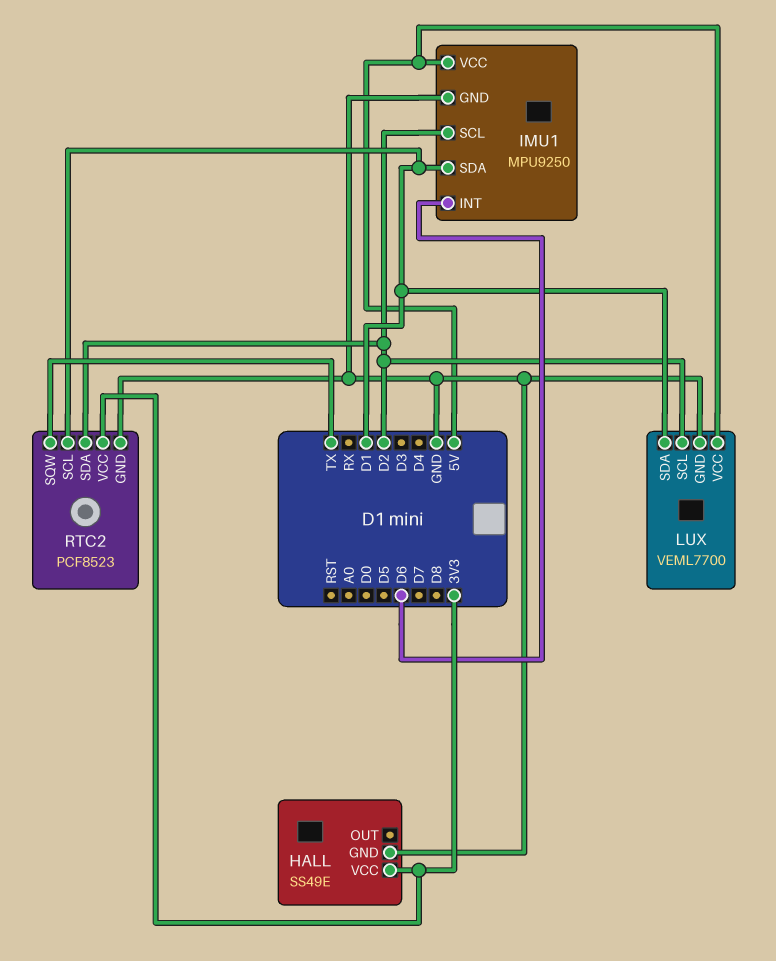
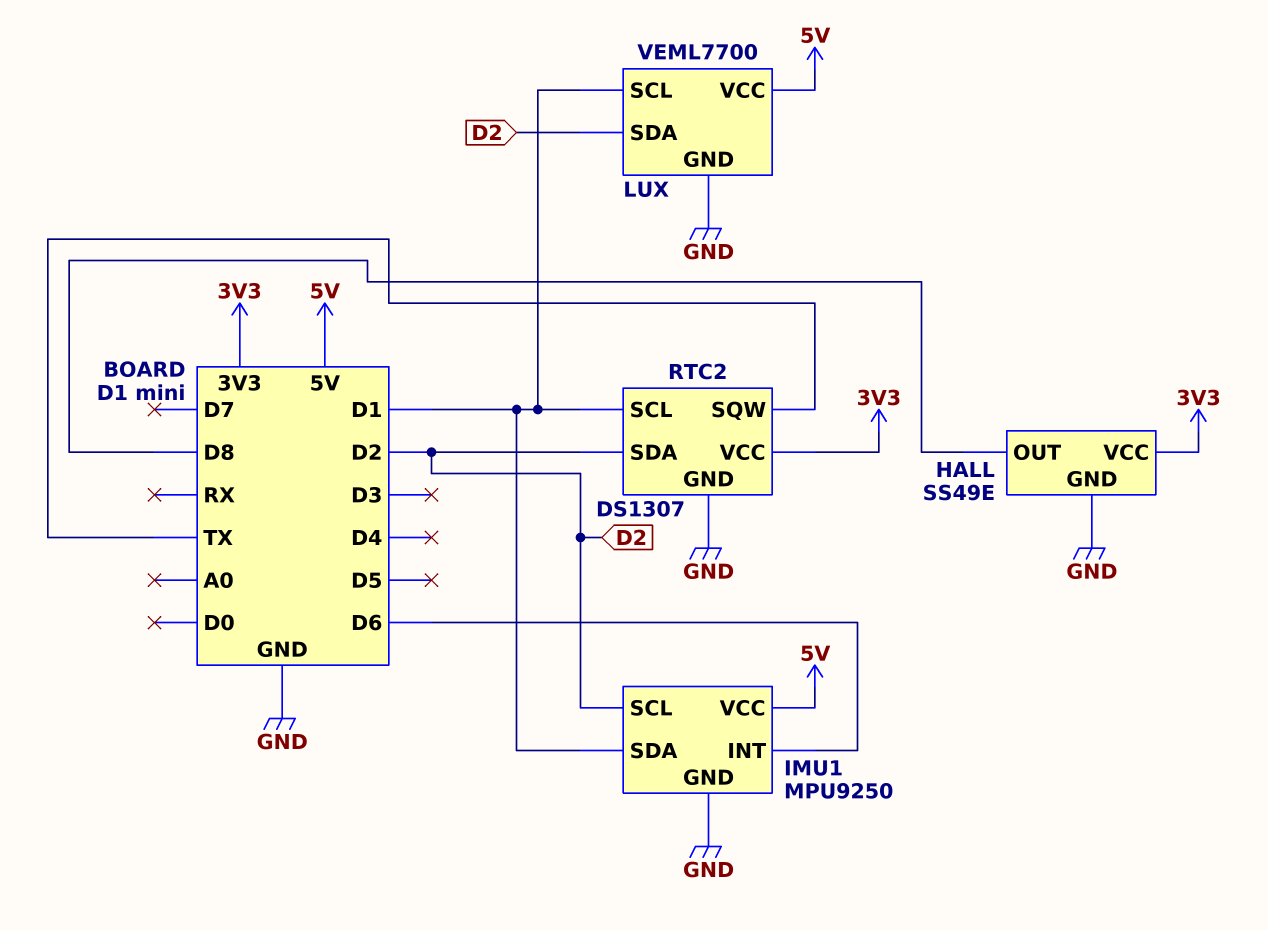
HALL pin OUT: none -> D8
LUX pin SCL: D2 -> D1
LUX pin SDA: D1 -> D2
RTC2: PCF8523 -> DS1307

